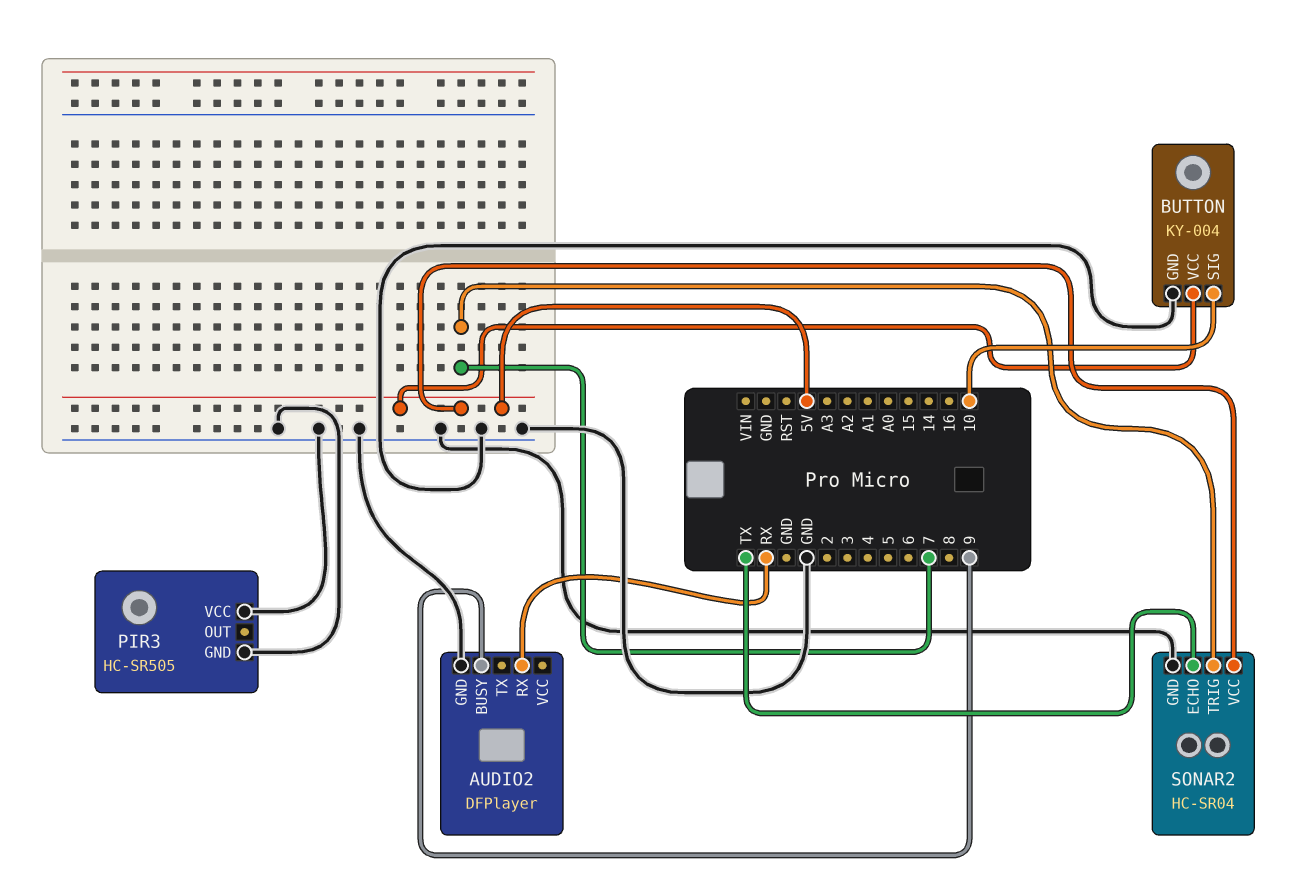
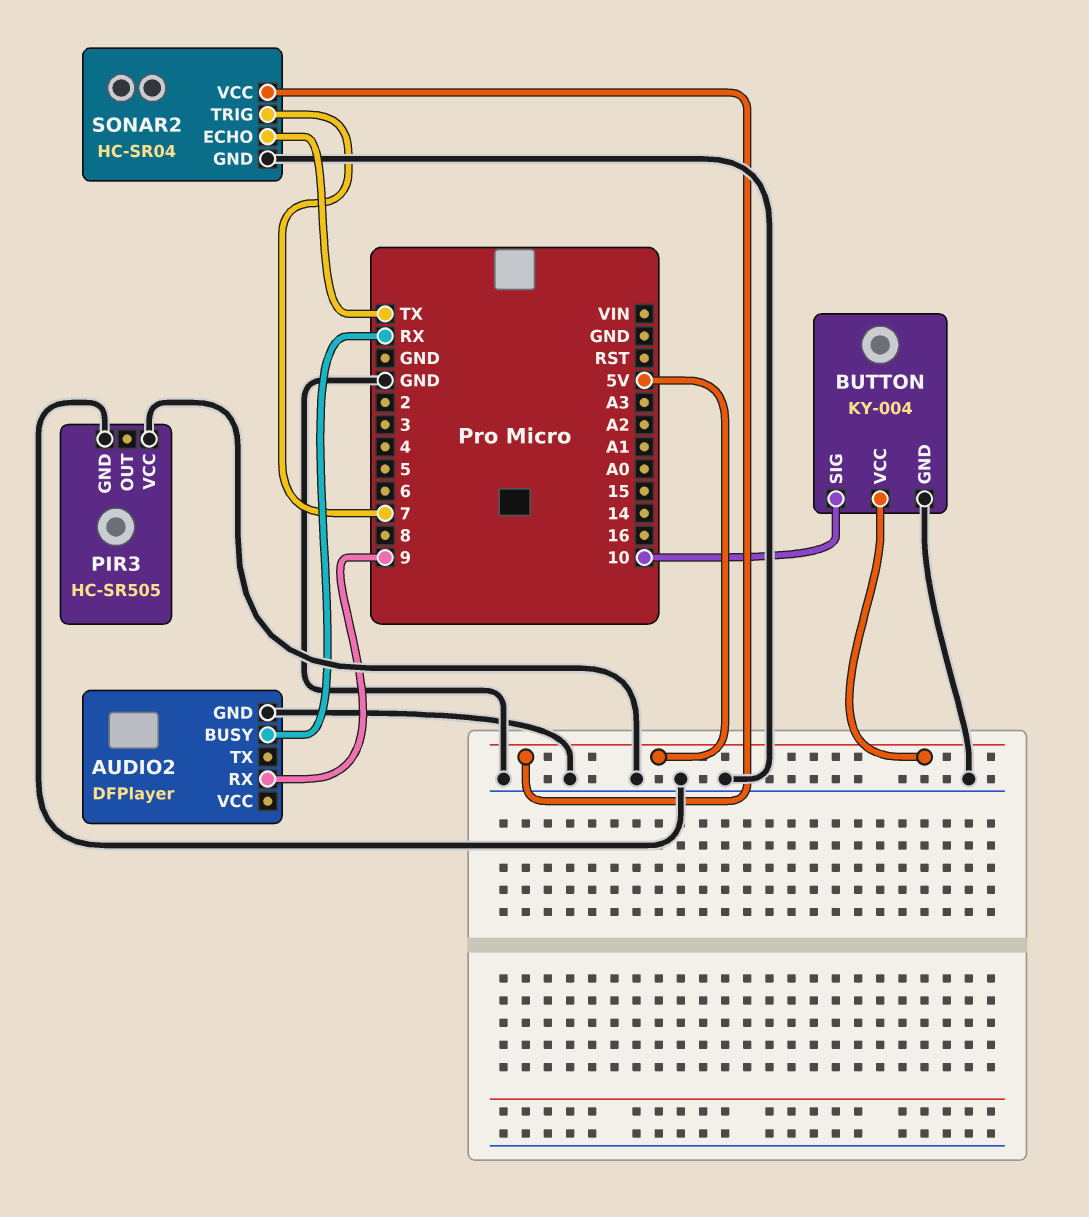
AUDIO2 pin BUSY: 9 -> RX
AUDIO2 pin RX: RX -> 9

